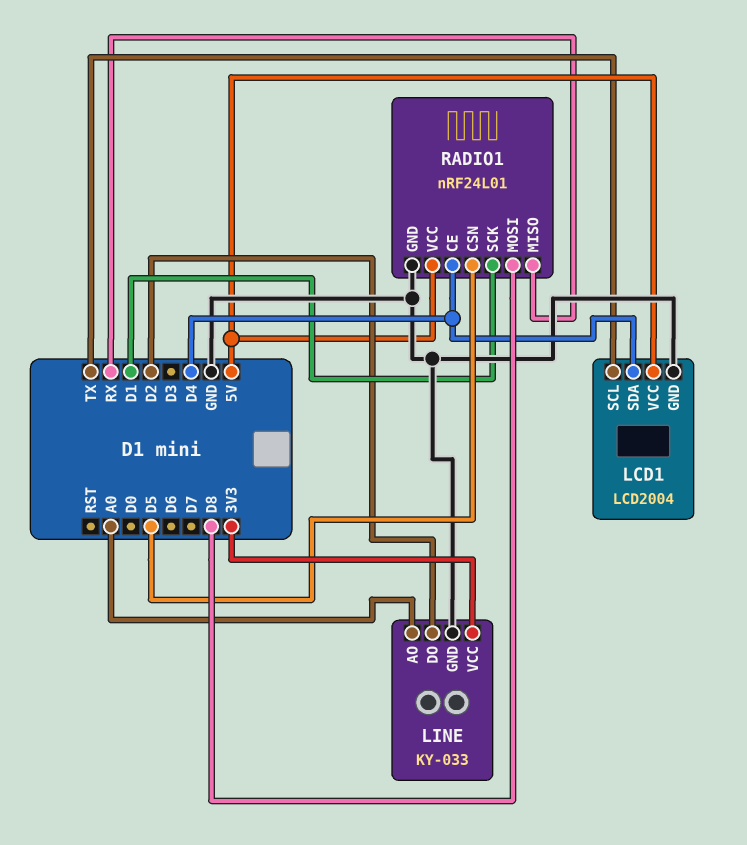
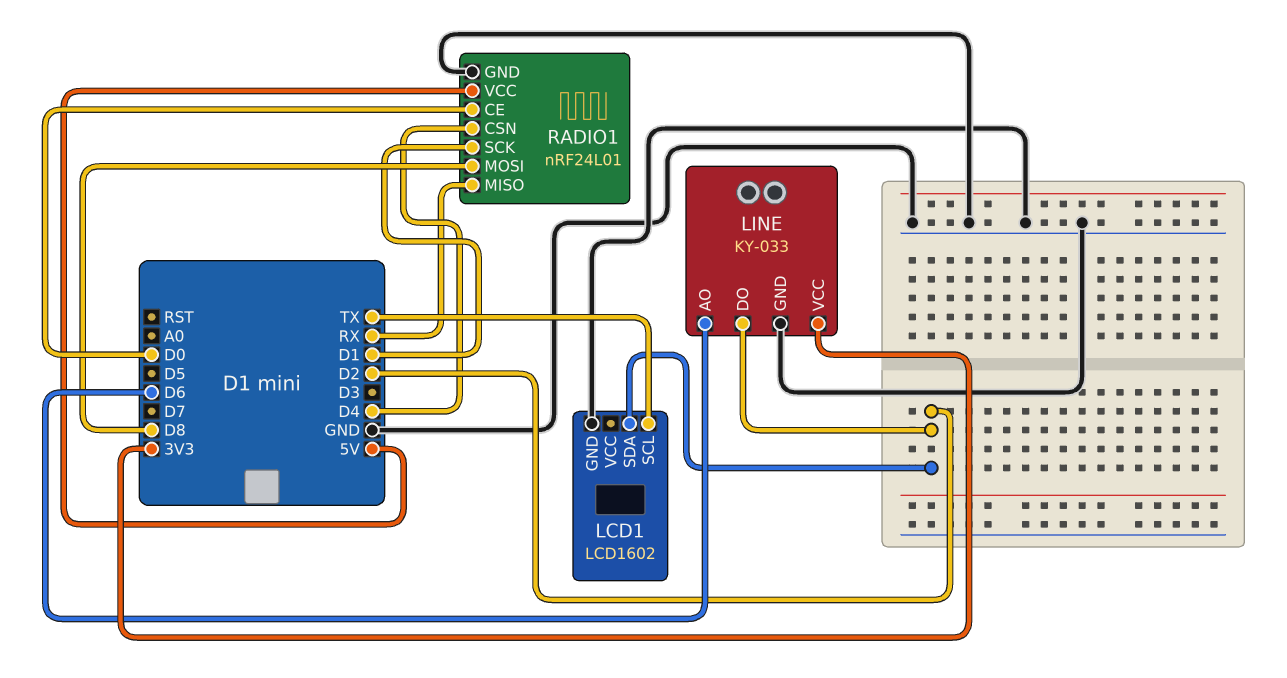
LCD1: LCD2004 -> LCD1602
LCD1 pin SDA: D4 -> D2
LCD1 pin VCC: 5V -> none
LINE pin AO: A0 -> D6
RADIO1 pin CE: D4 -> D0
RADIO1 pin CSN: D5 -> D4

